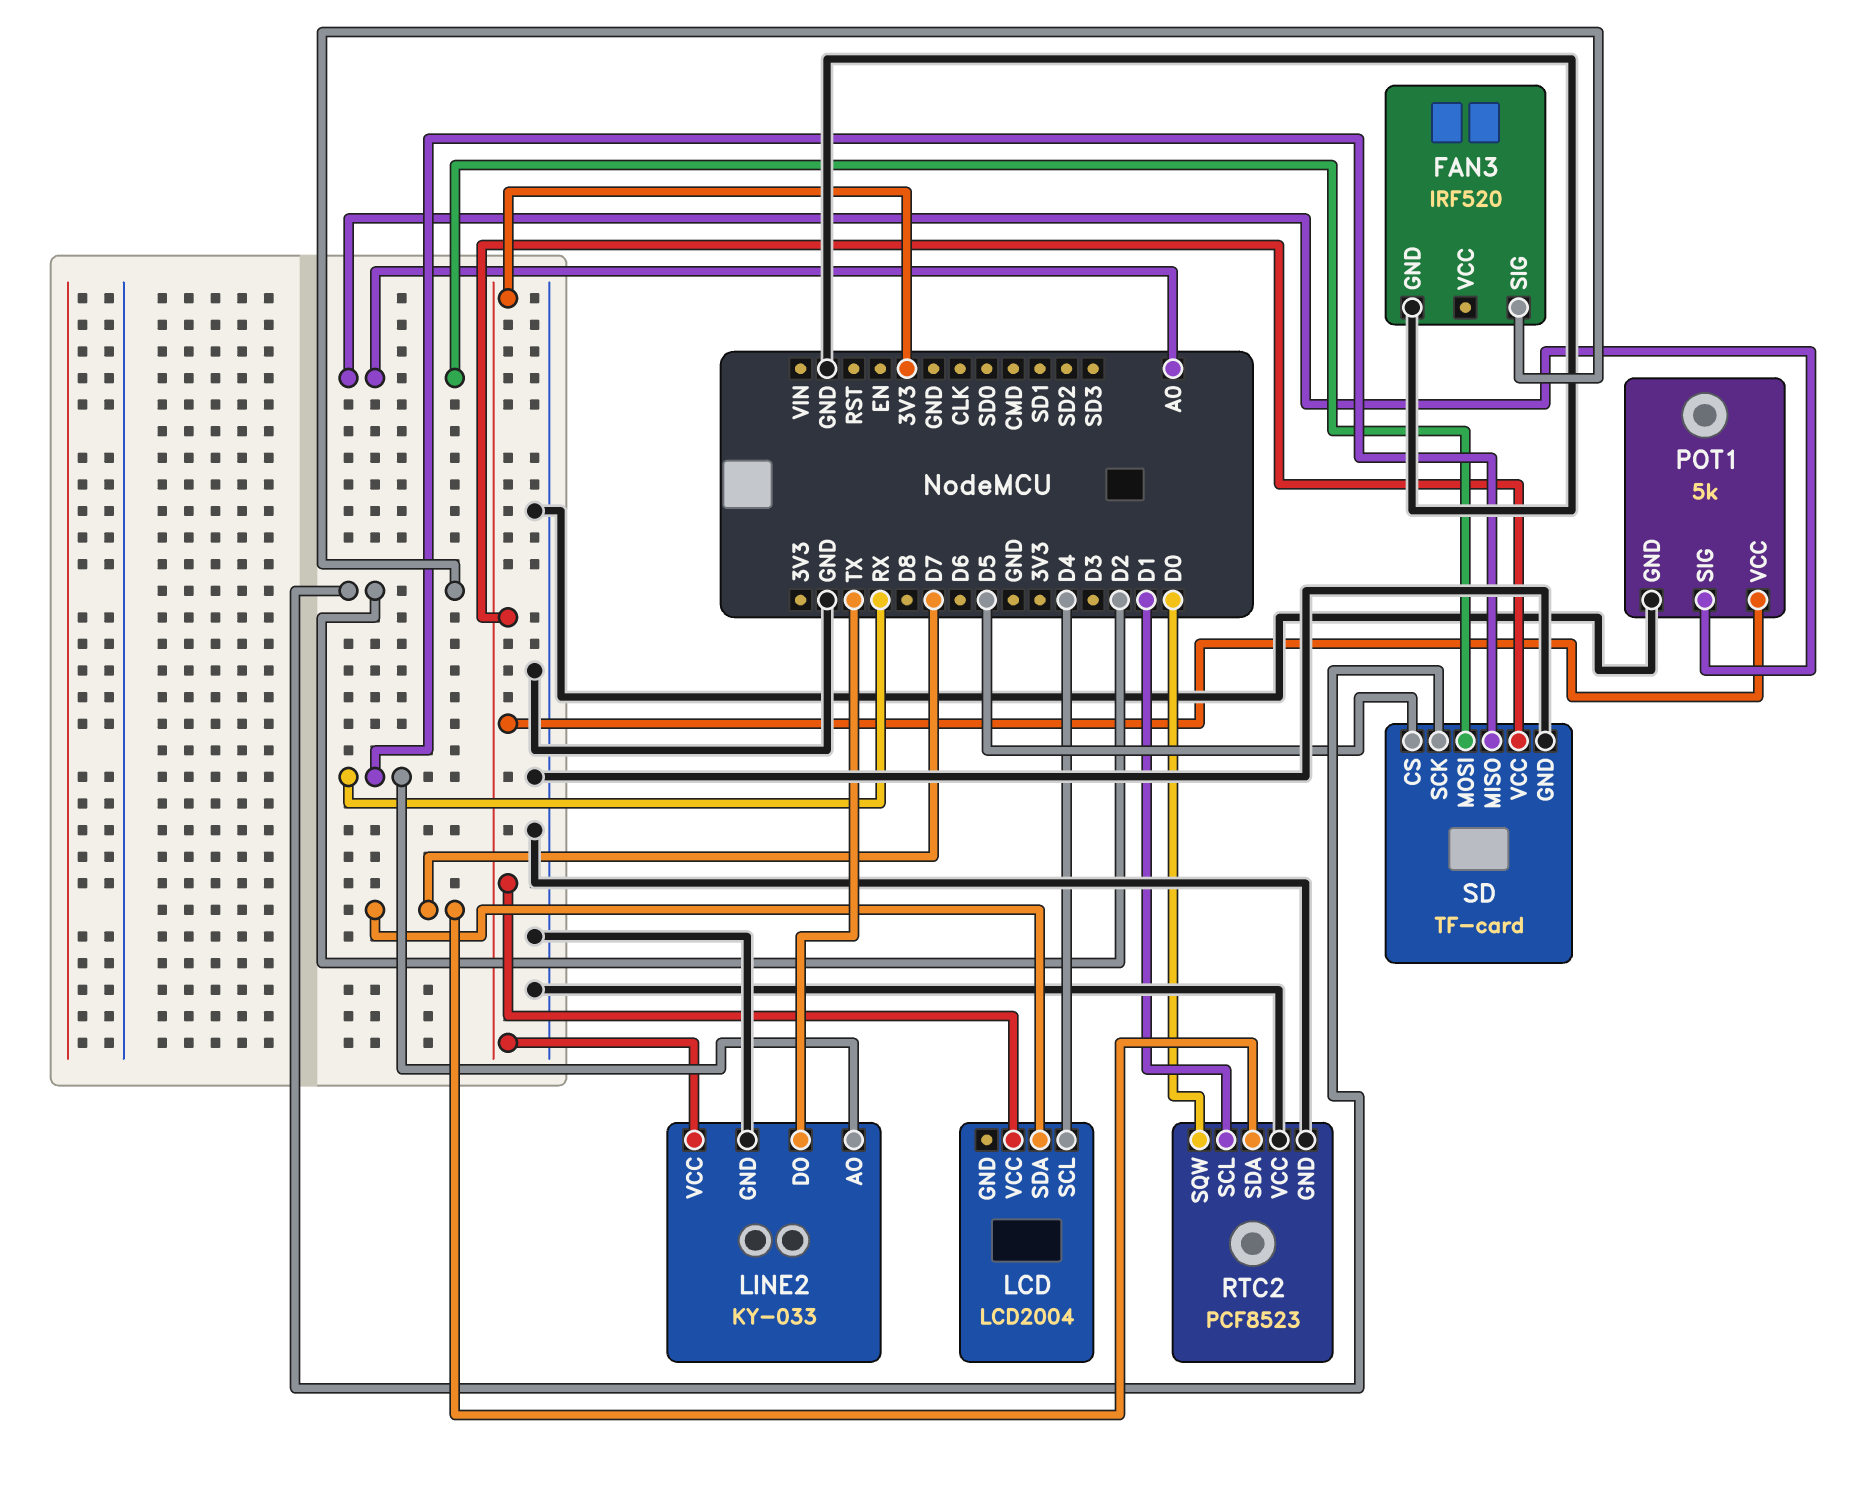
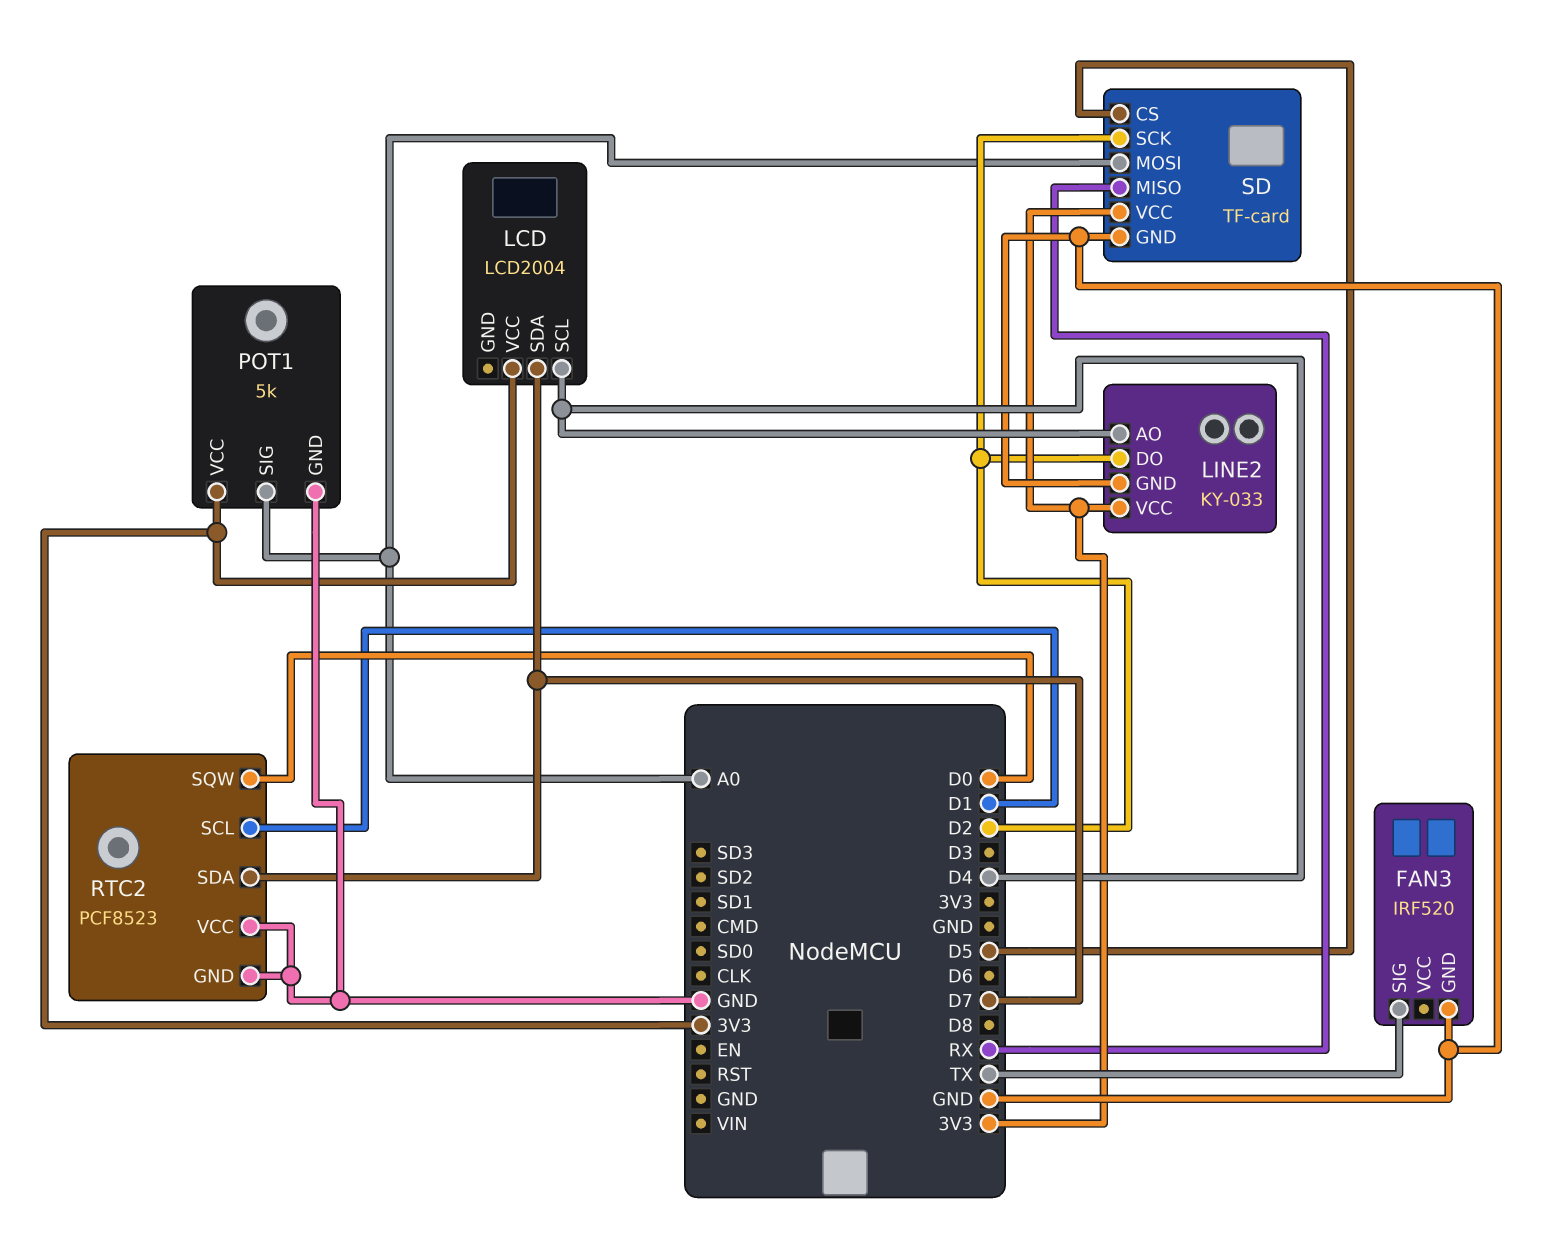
FAN3 pin SIG: D2 -> TX
LINE2 pin AO: RX -> D4
LINE2 pin DO: TX -> D2

